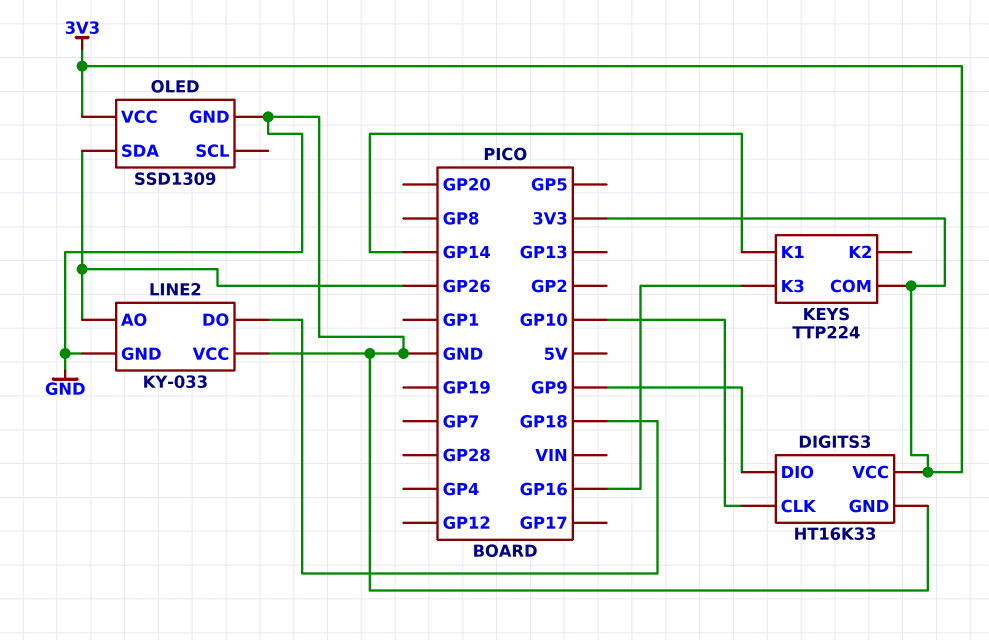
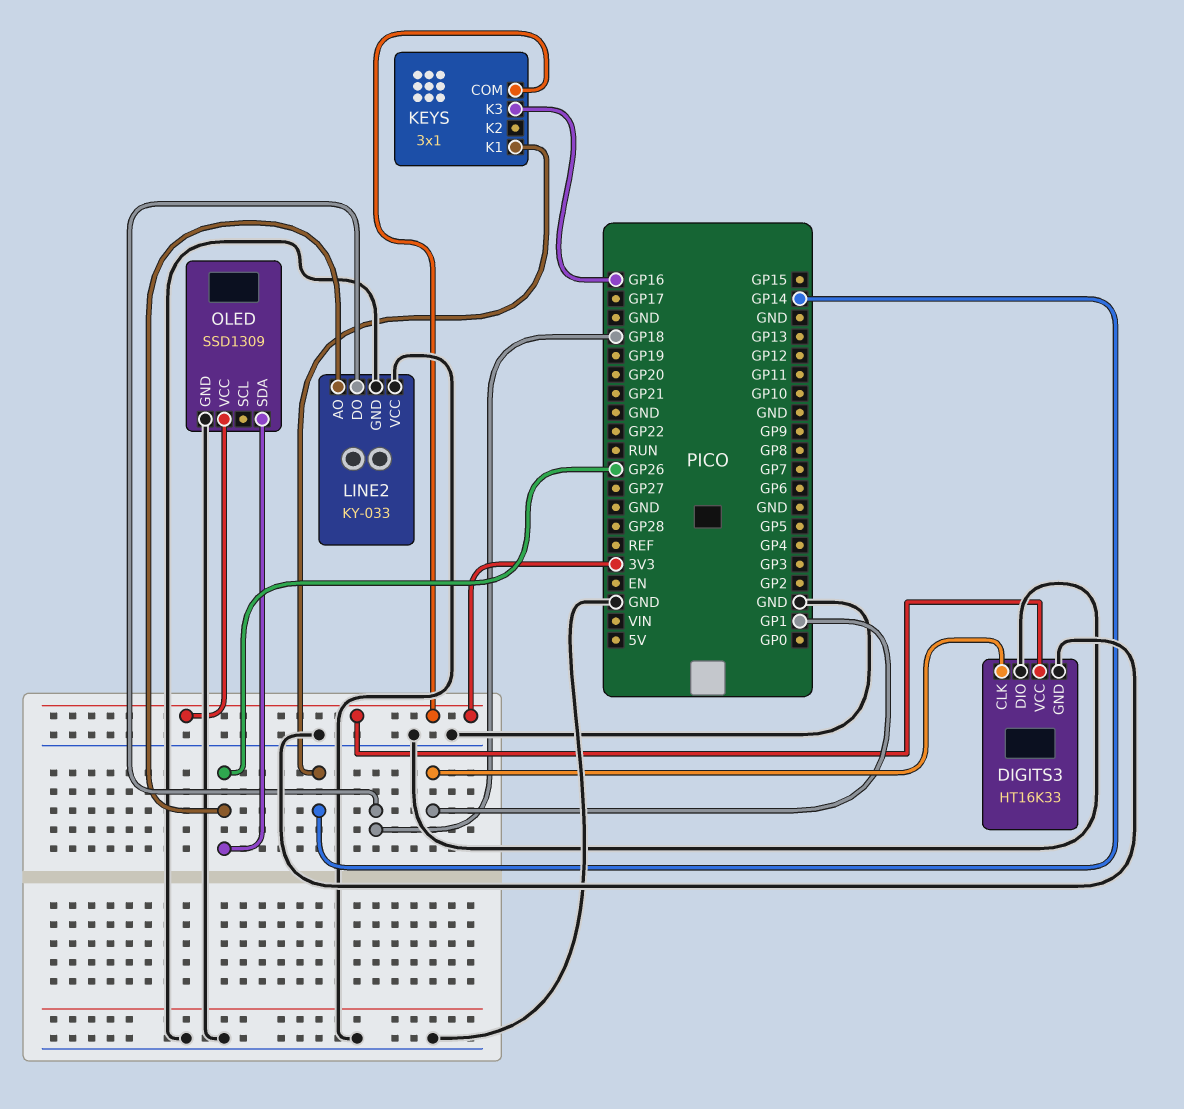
DIGITS3 pin CLK: GP10 -> GP1
DIGITS3 pin DIO: GP9 -> GND
KEYS: TTP224 -> 3x1

